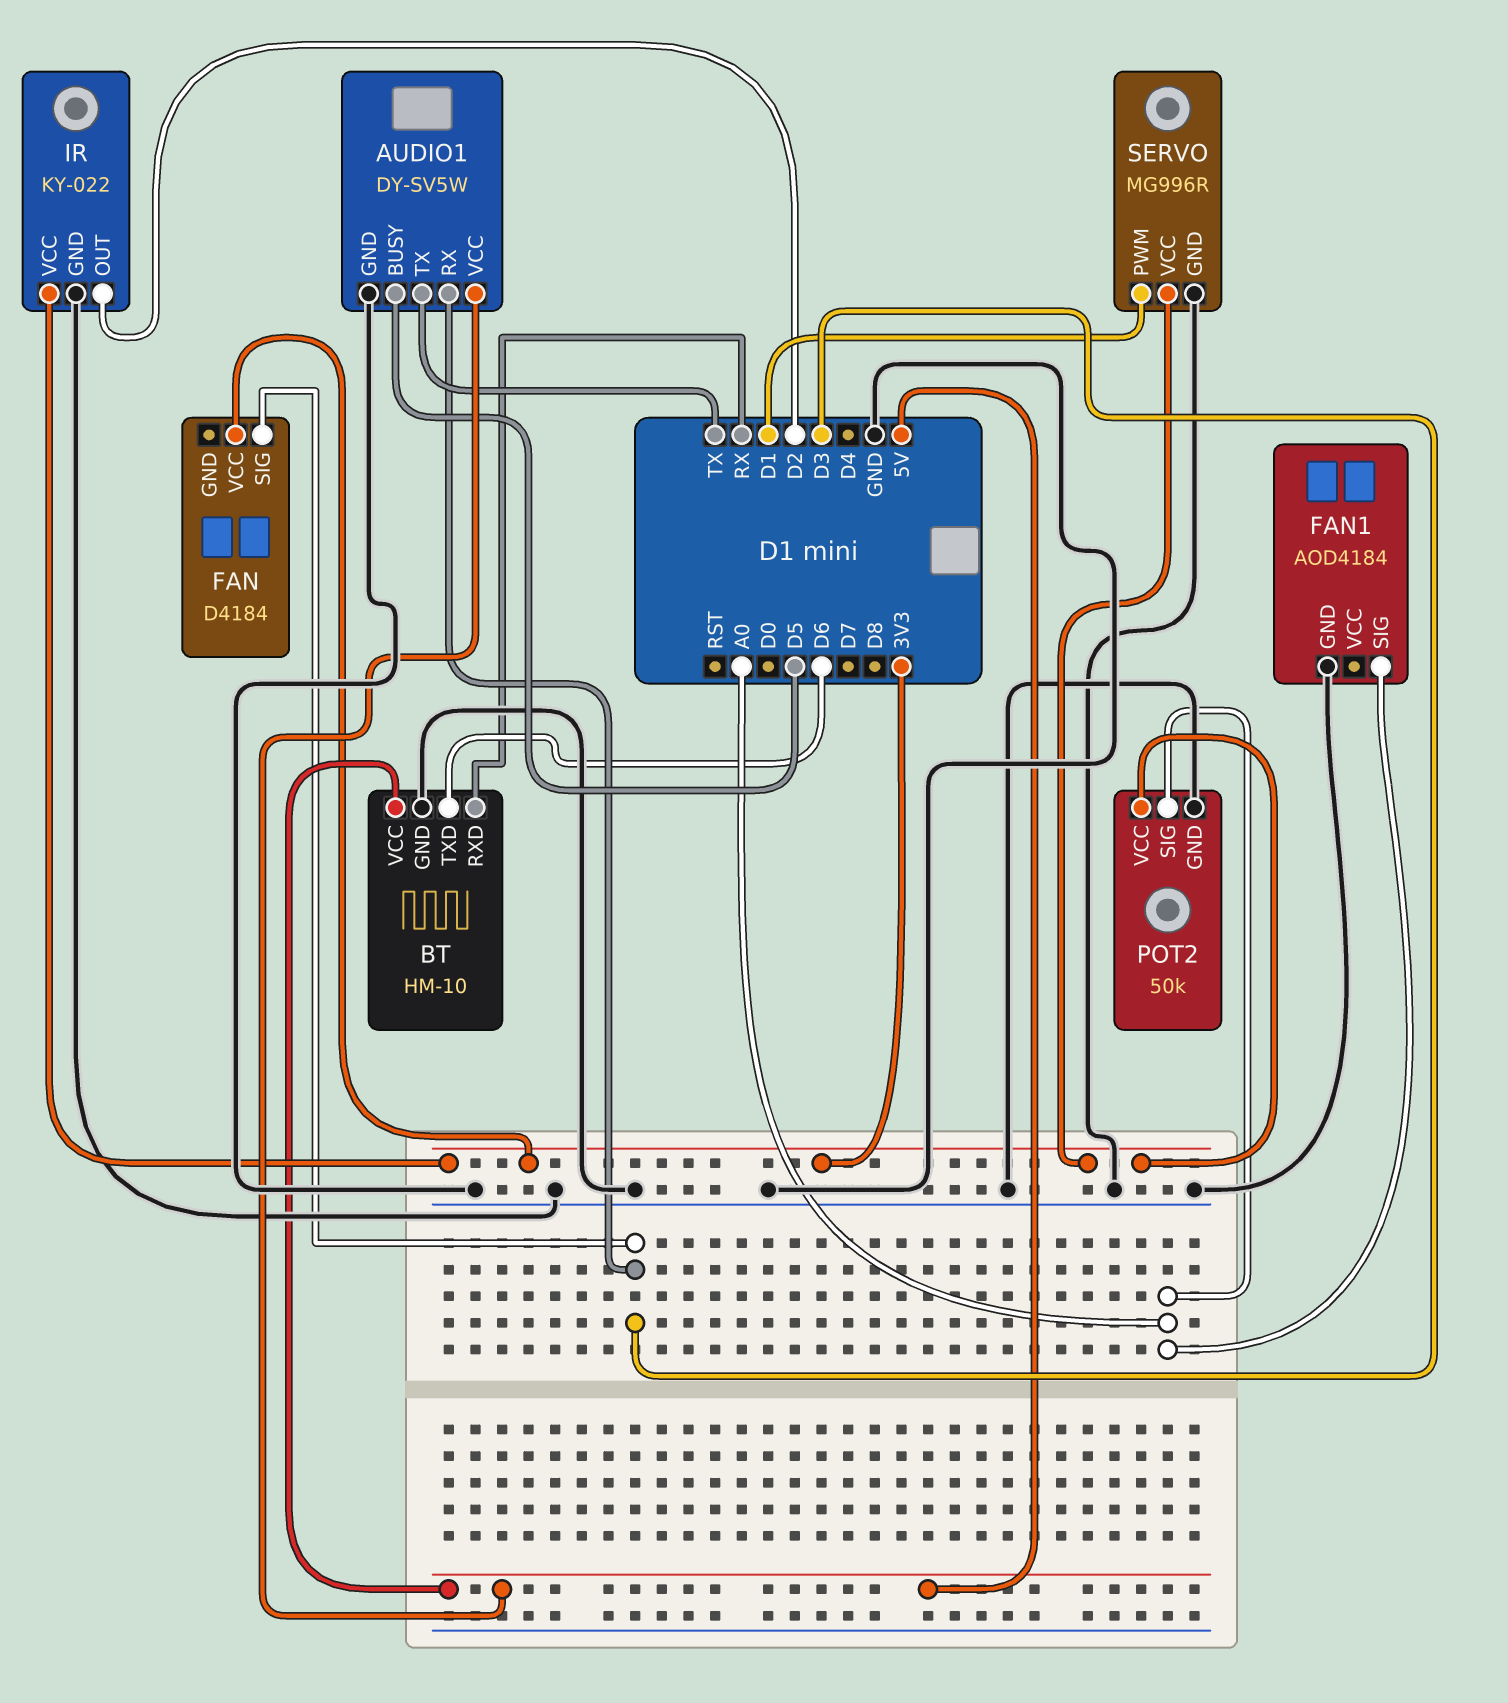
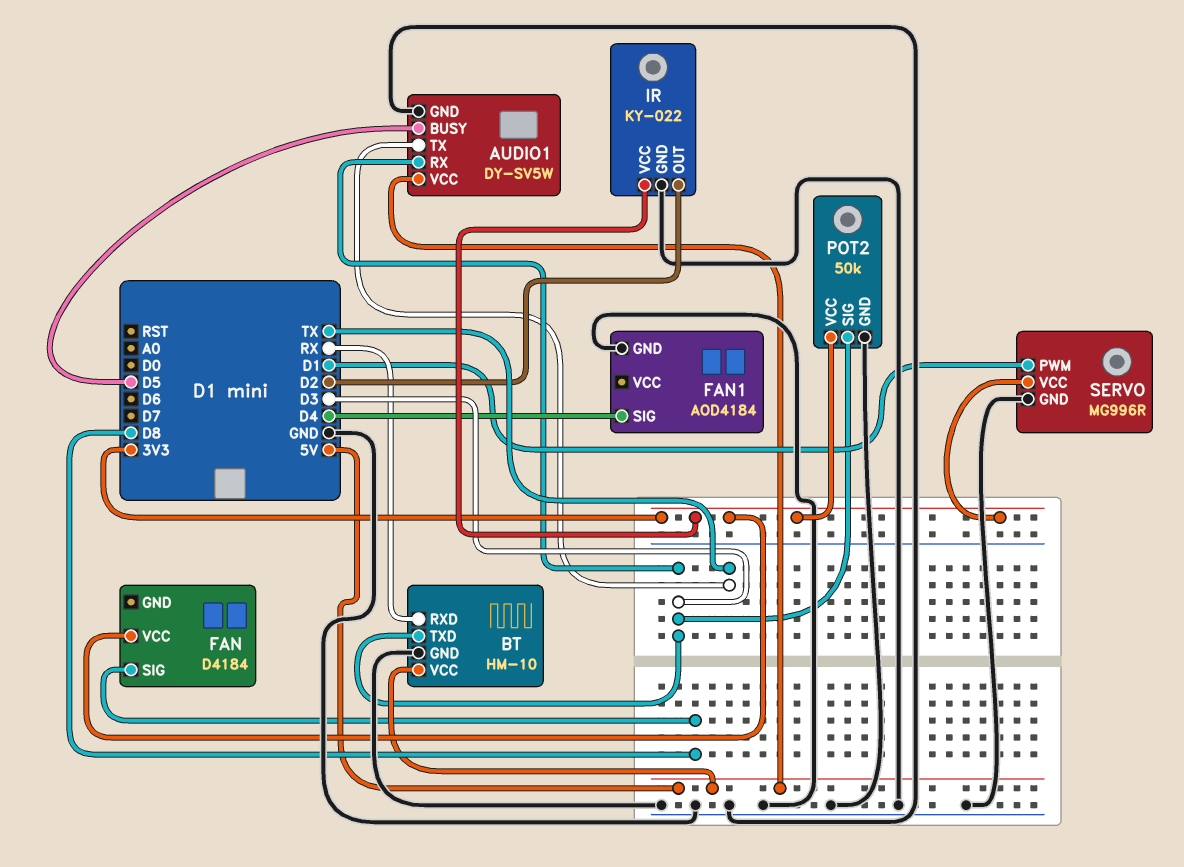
BT pin TXD: D6 -> D3
FAN pin SIG: D3 -> D8
FAN1 pin SIG: A0 -> D4
POT2 pin SIG: A0 -> D3

